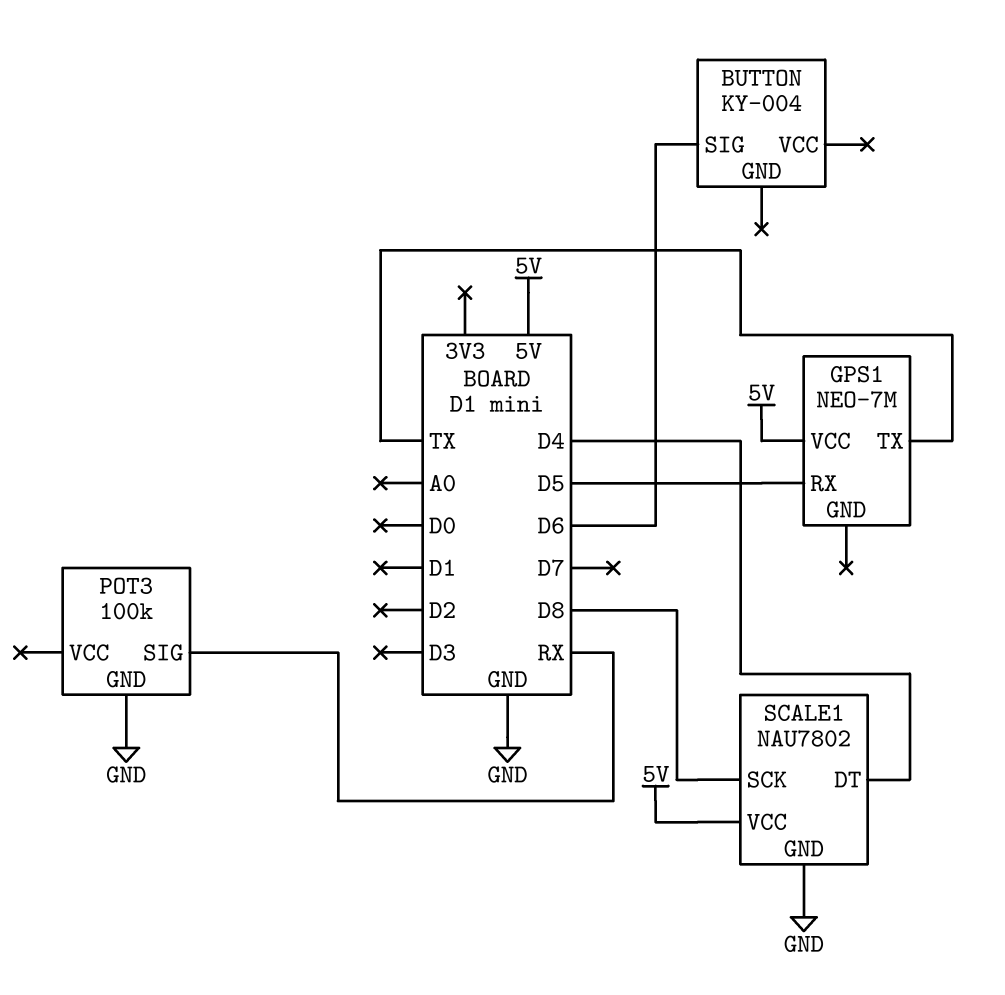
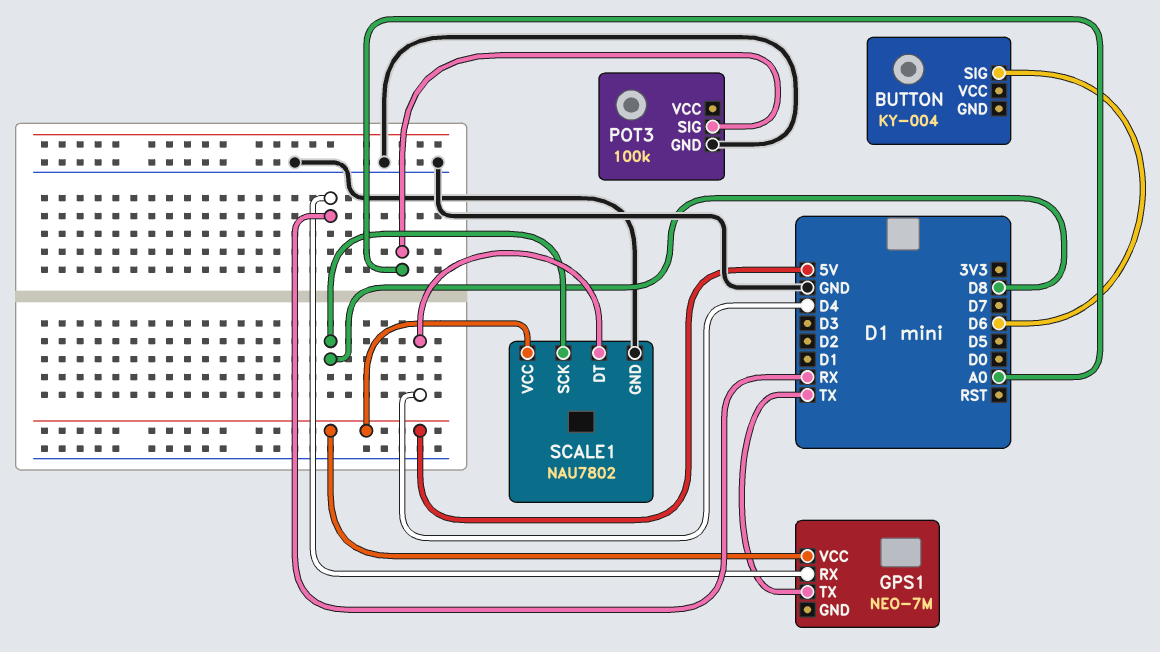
GPS1 pin RX: D5 -> RX
POT3 pin SIG: RX -> A0

